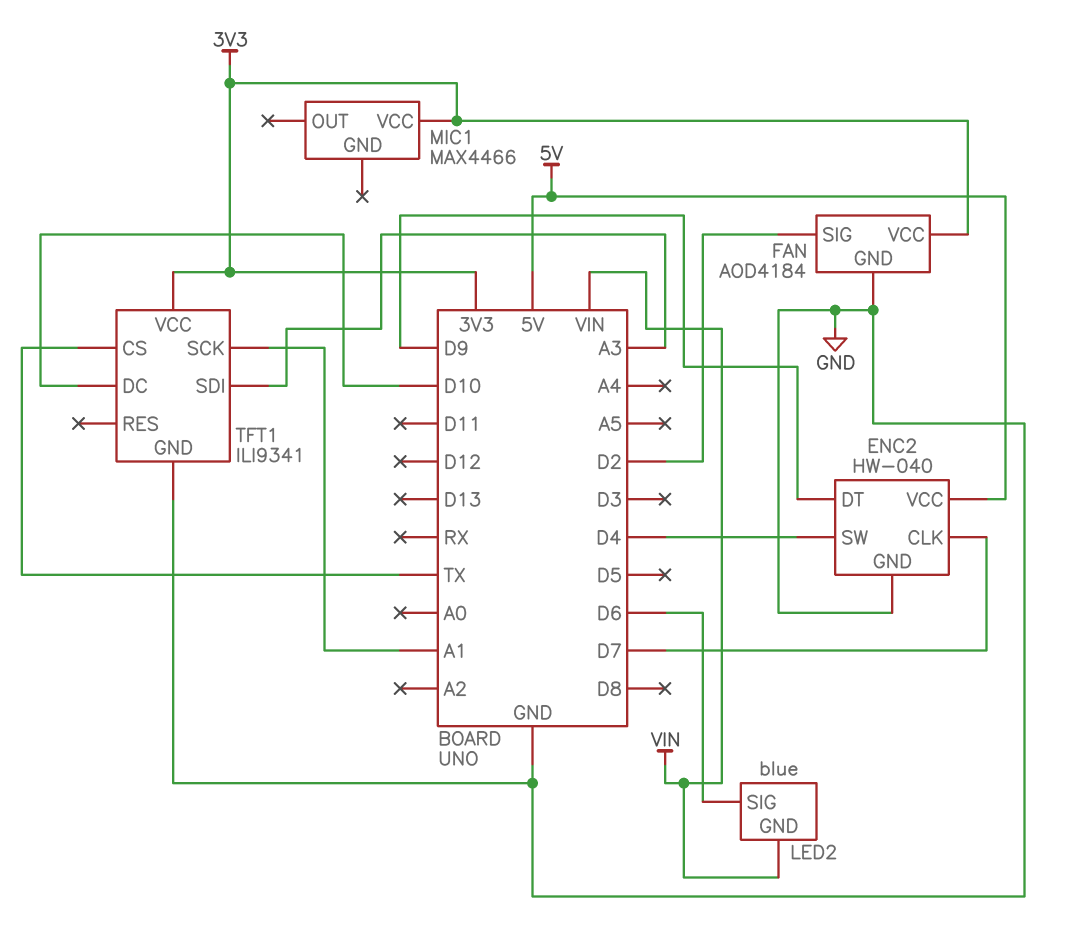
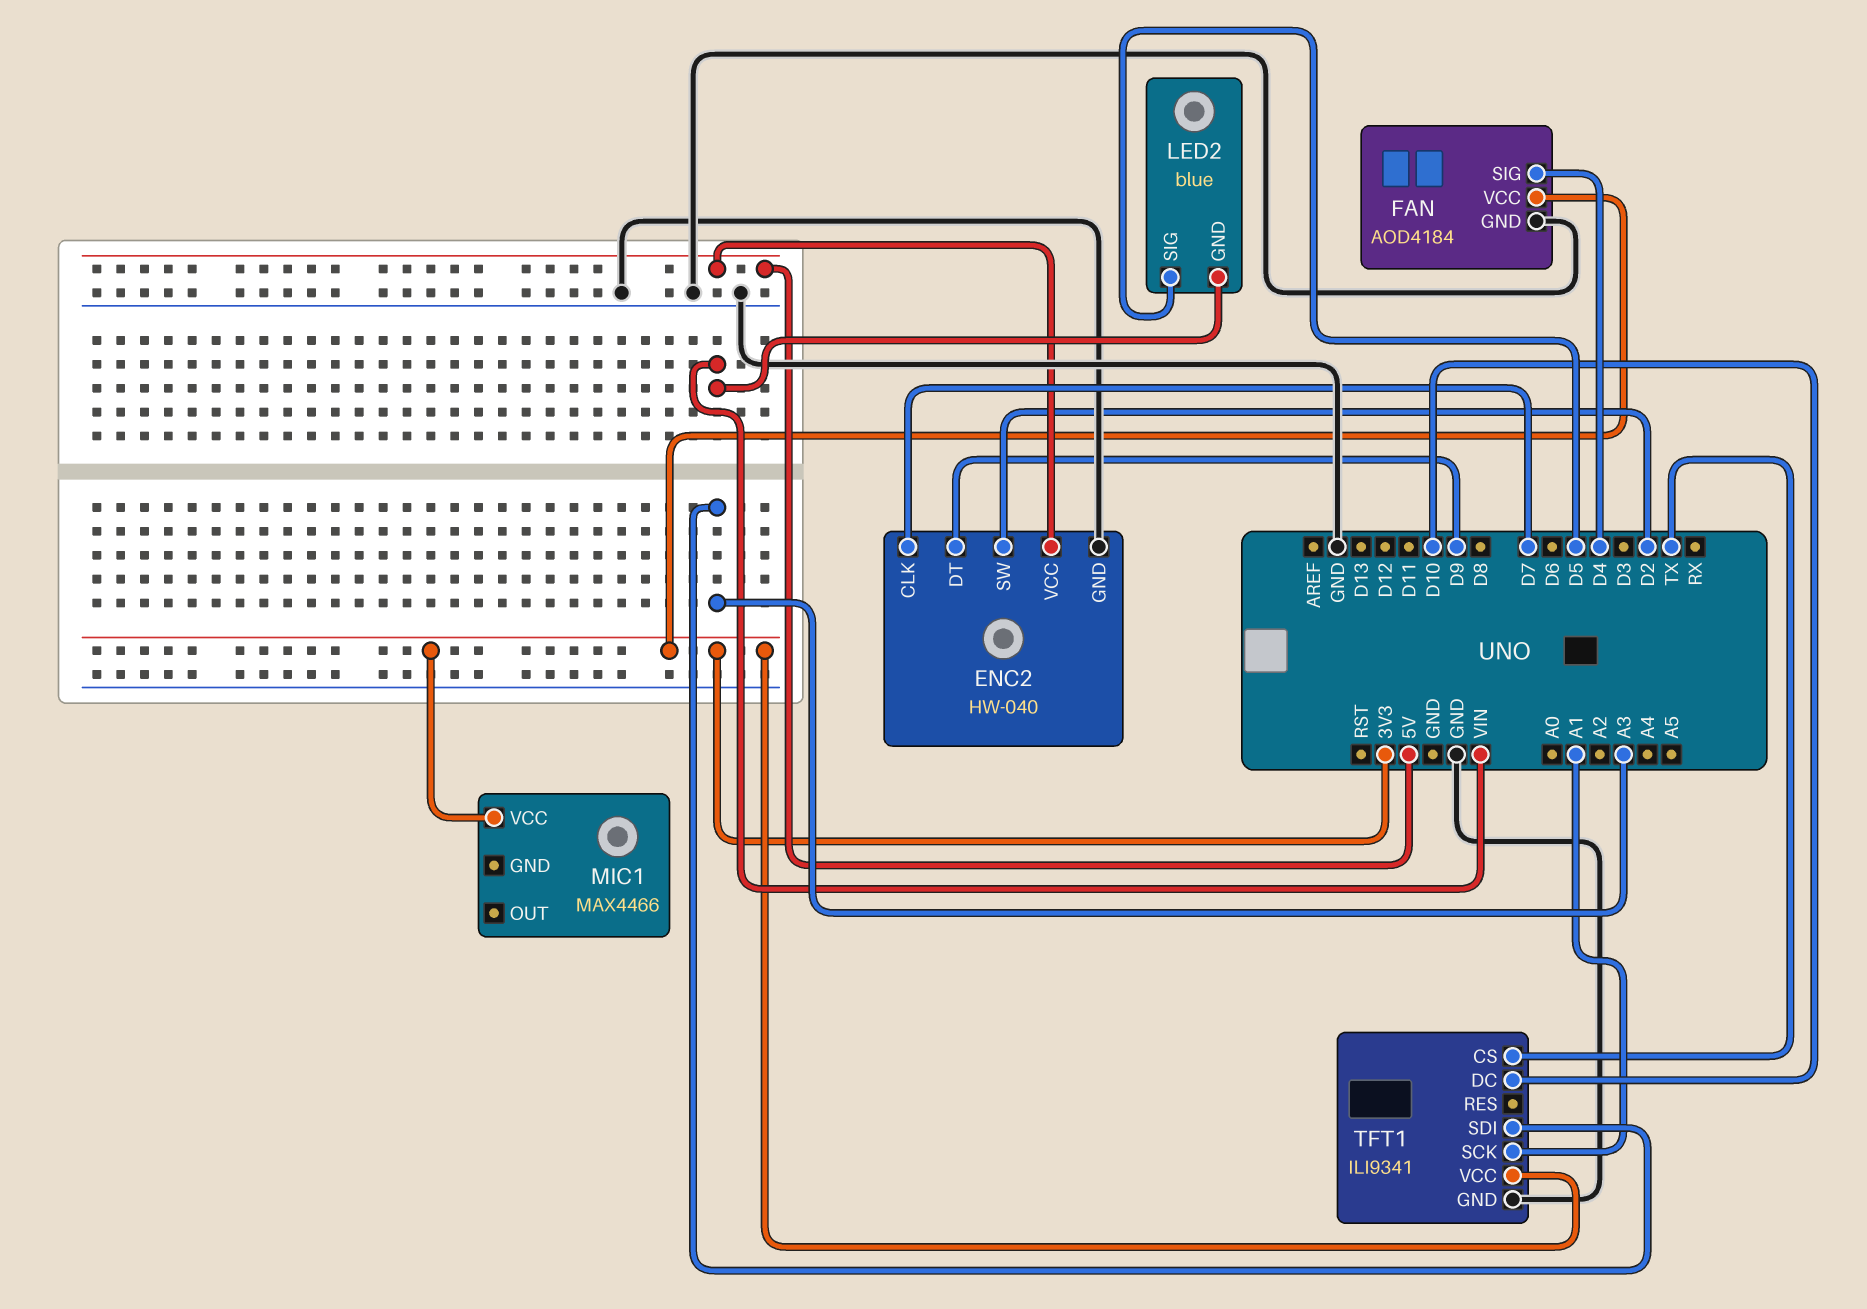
ENC2 pin SW: D4 -> D2
FAN pin SIG: D2 -> D4
LED2 pin SIG: D6 -> D5

